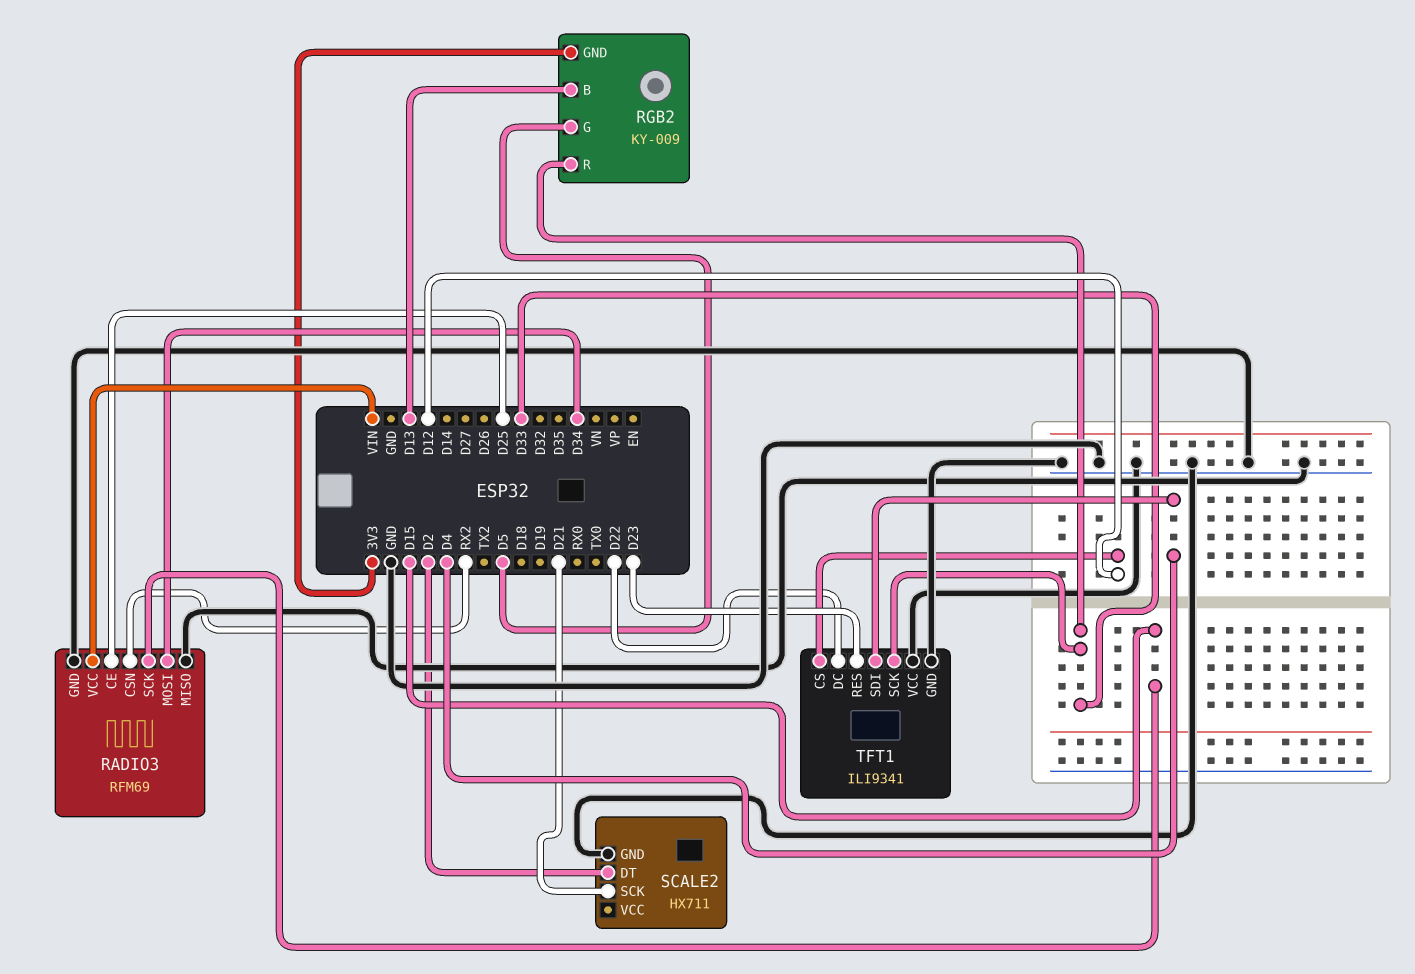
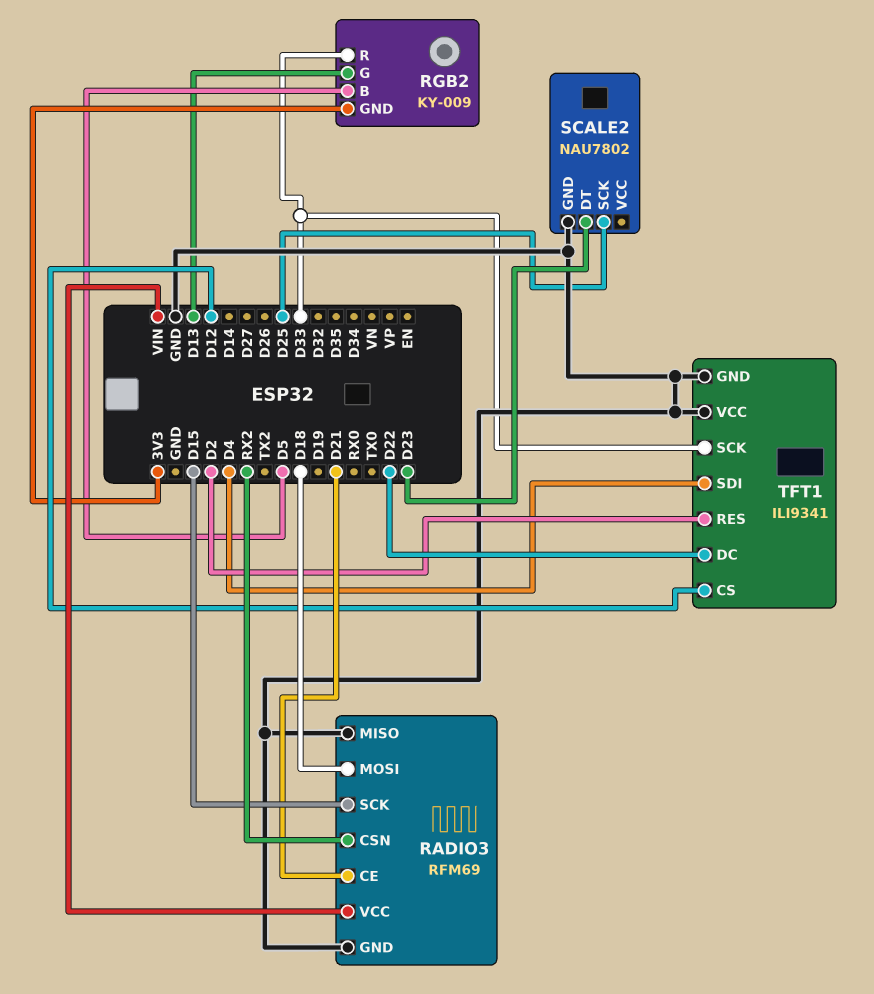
RADIO3 pin CE: D25 -> D21
RADIO3 pin MOSI: D34 -> D18
RGB2 pin B: D13 -> D5
RGB2 pin G: D5 -> D13
SCALE2: HX711 -> NAU7802
SCALE2 pin DT: D2 -> D23
SCALE2 pin SCK: D21 -> D25
TFT1 pin RES: D23 -> D2

